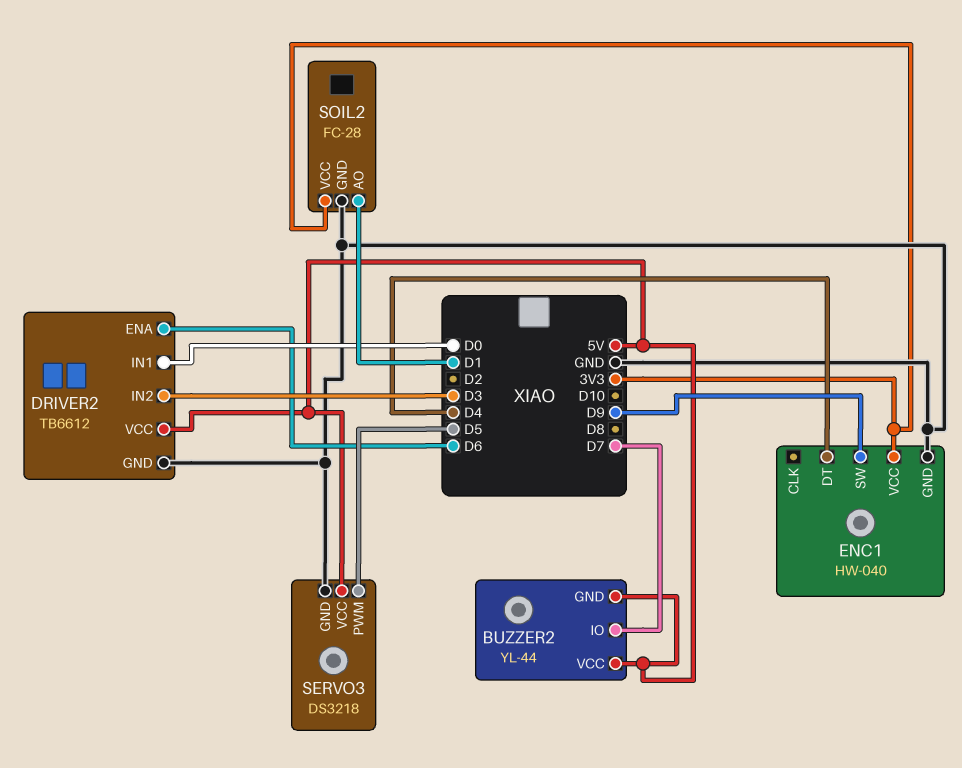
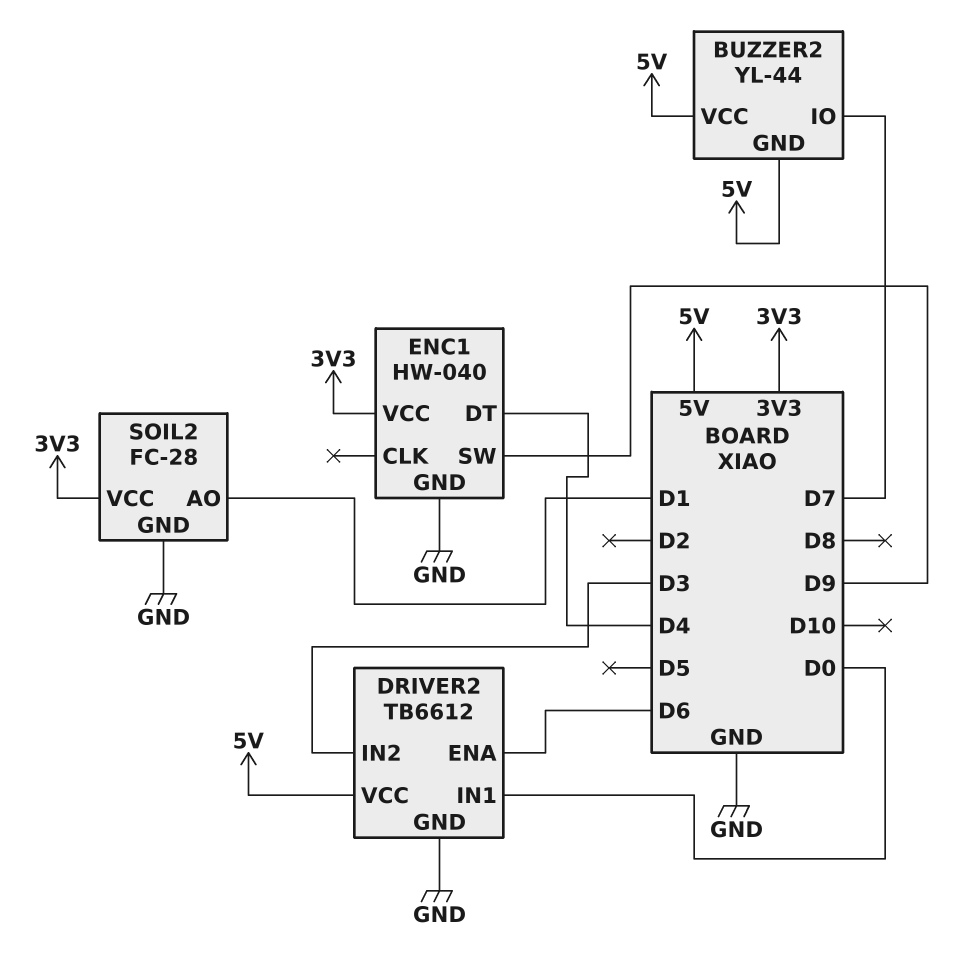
SERVO3: DS3218 -> none
SERVO3 pin GND: GND -> none
SERVO3 pin PWM: D5 -> none
SERVO3 pin VCC: 5V -> none

